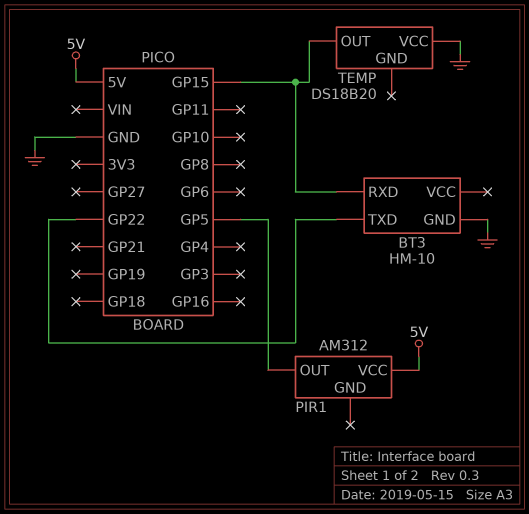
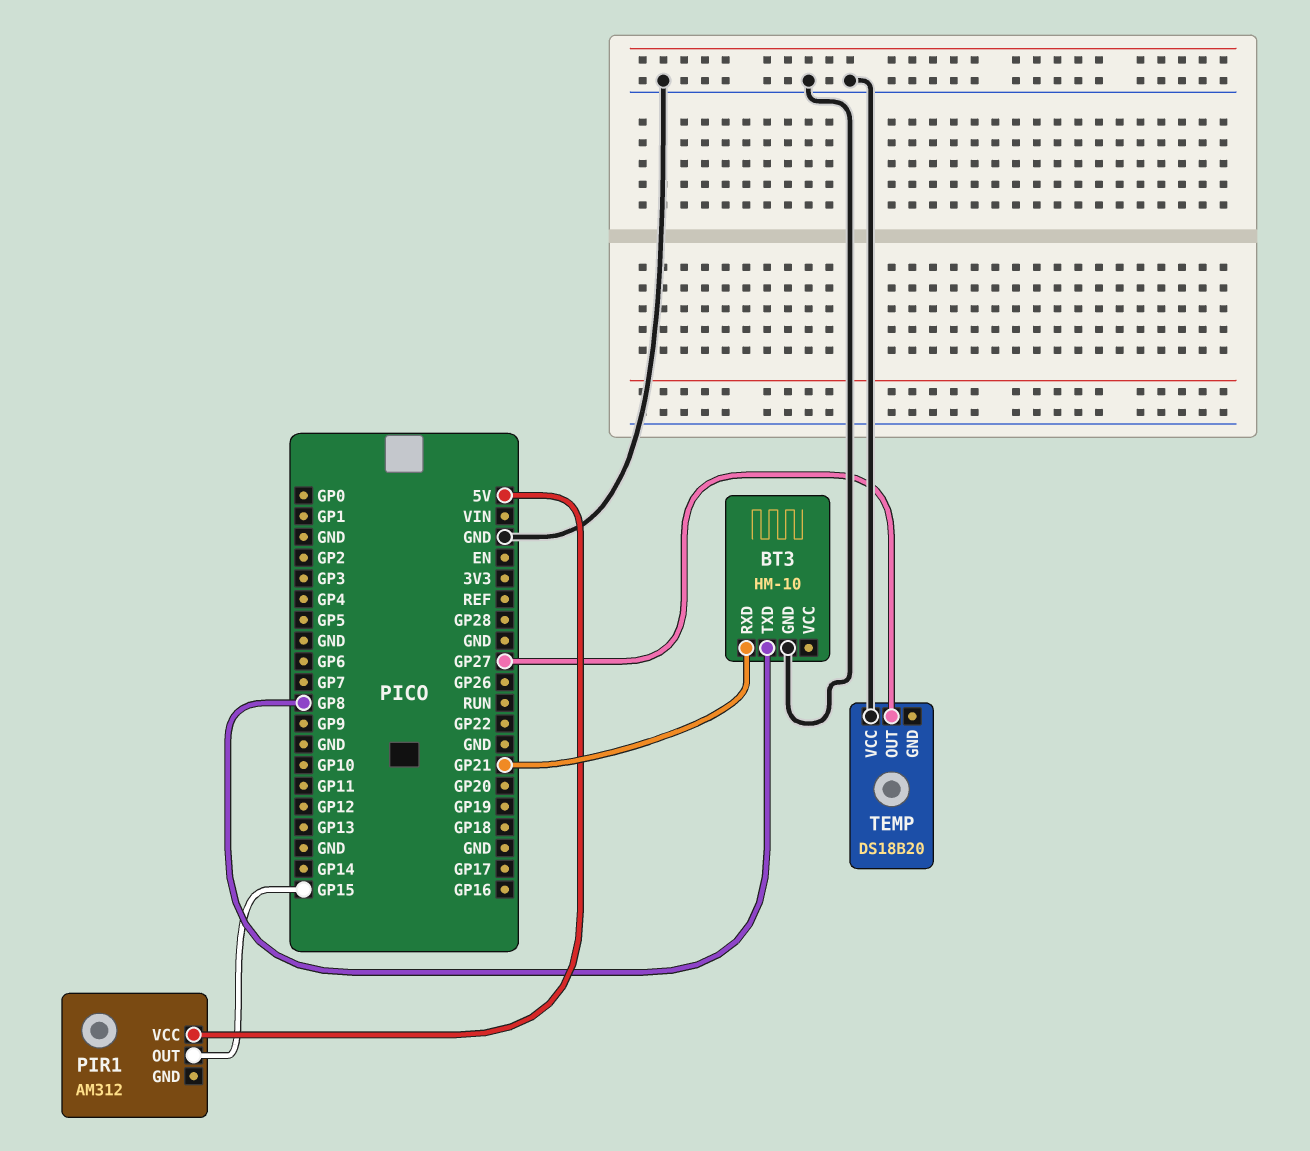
BT3 pin RXD: GP15 -> GP21
BT3 pin TXD: GP22 -> GP8
PIR1 pin OUT: GP5 -> GP15
TEMP pin OUT: GP15 -> GP27

